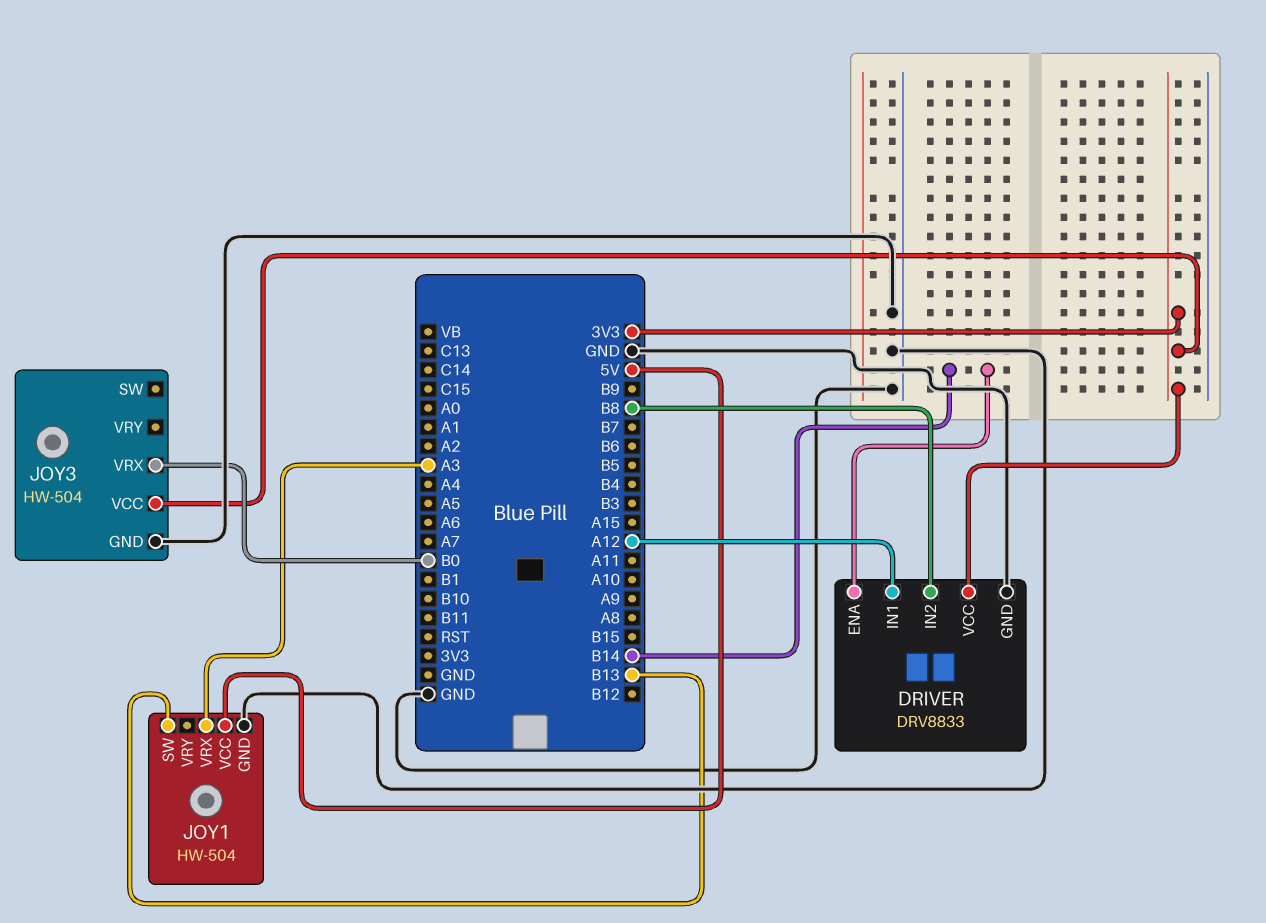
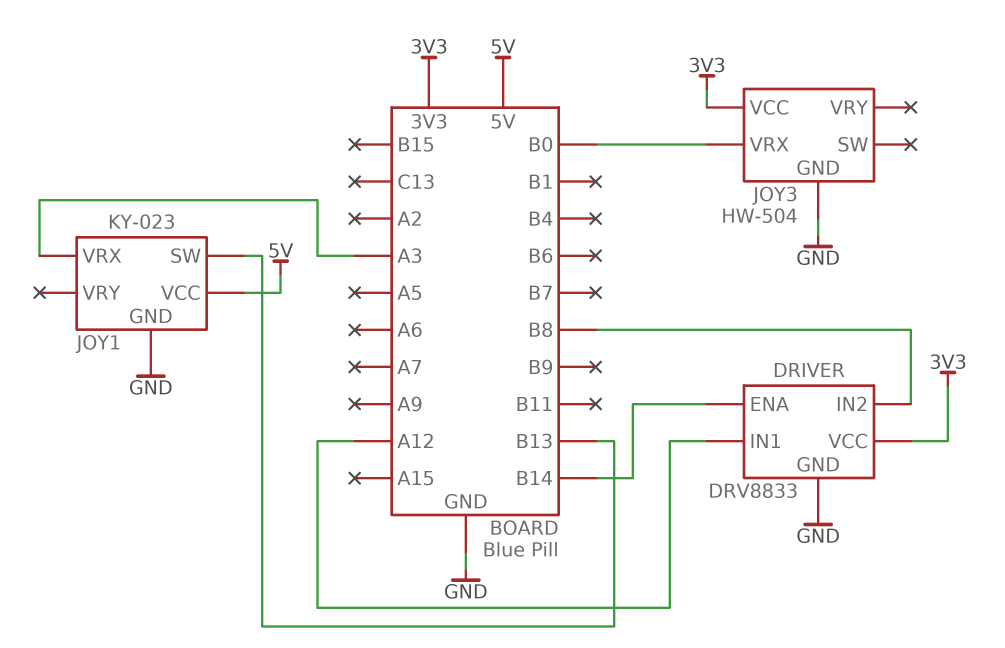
JOY1: HW-504 -> KY-023

